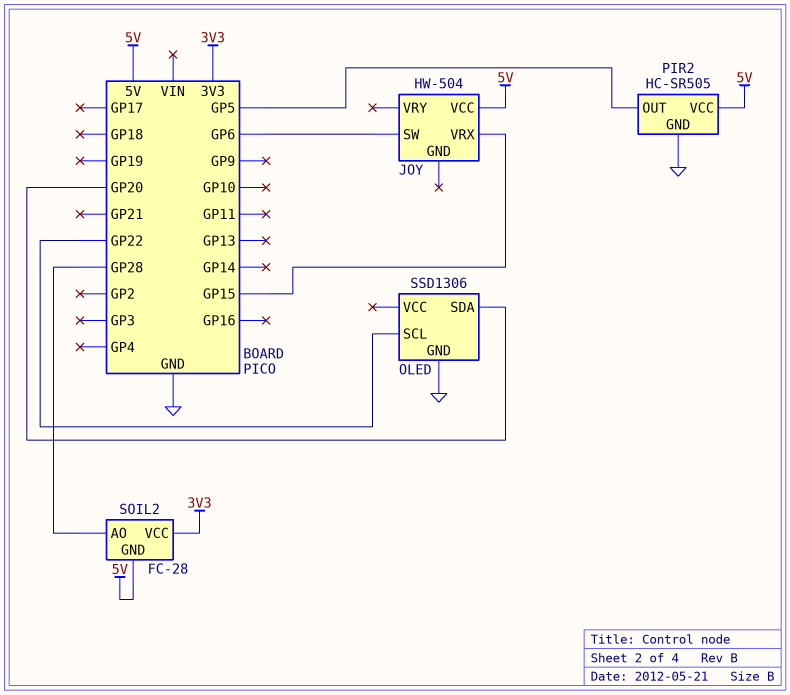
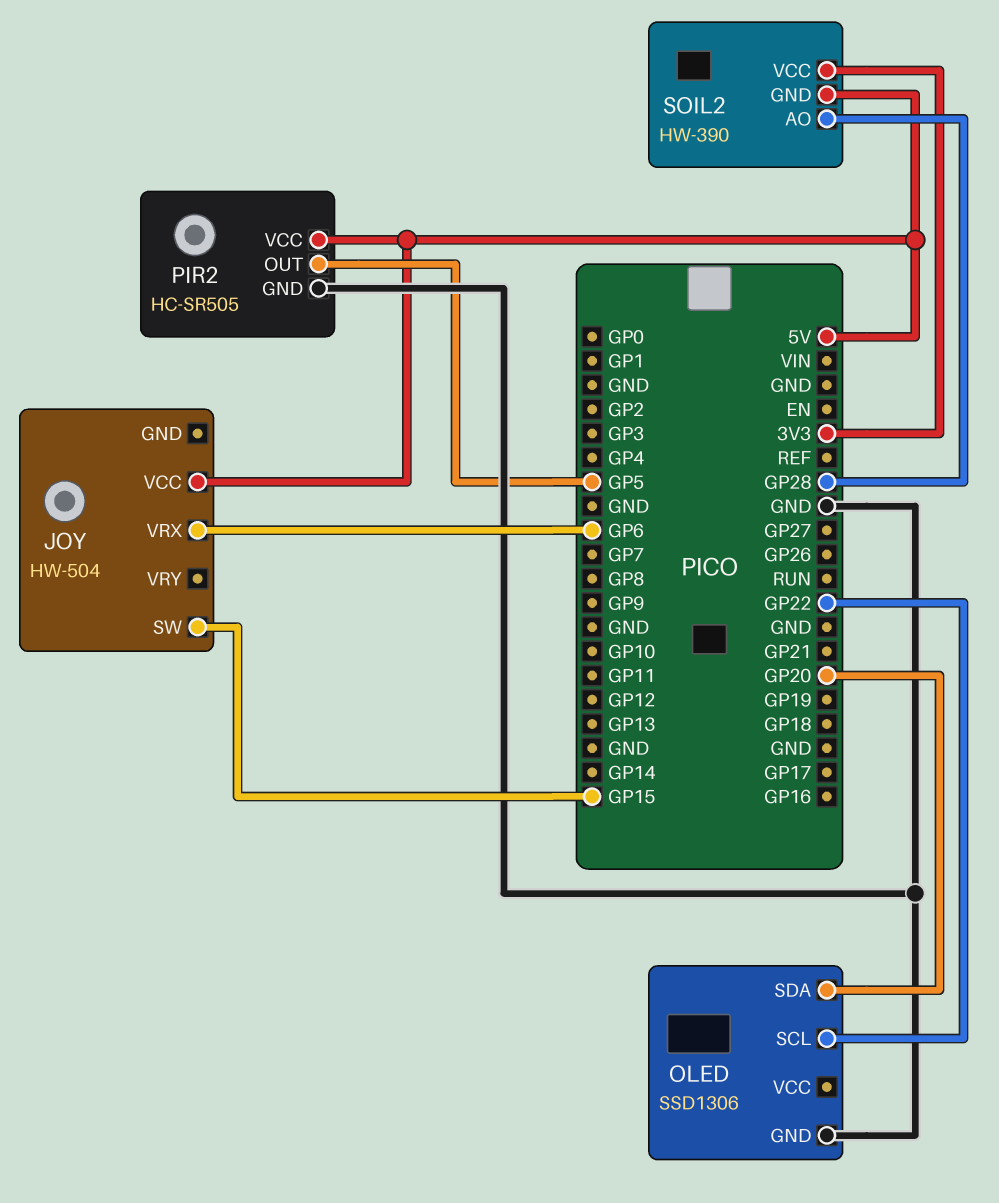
JOY pin SW: GP6 -> GP15
JOY pin VRX: GP15 -> GP6
SOIL2: FC-28 -> HW-390

